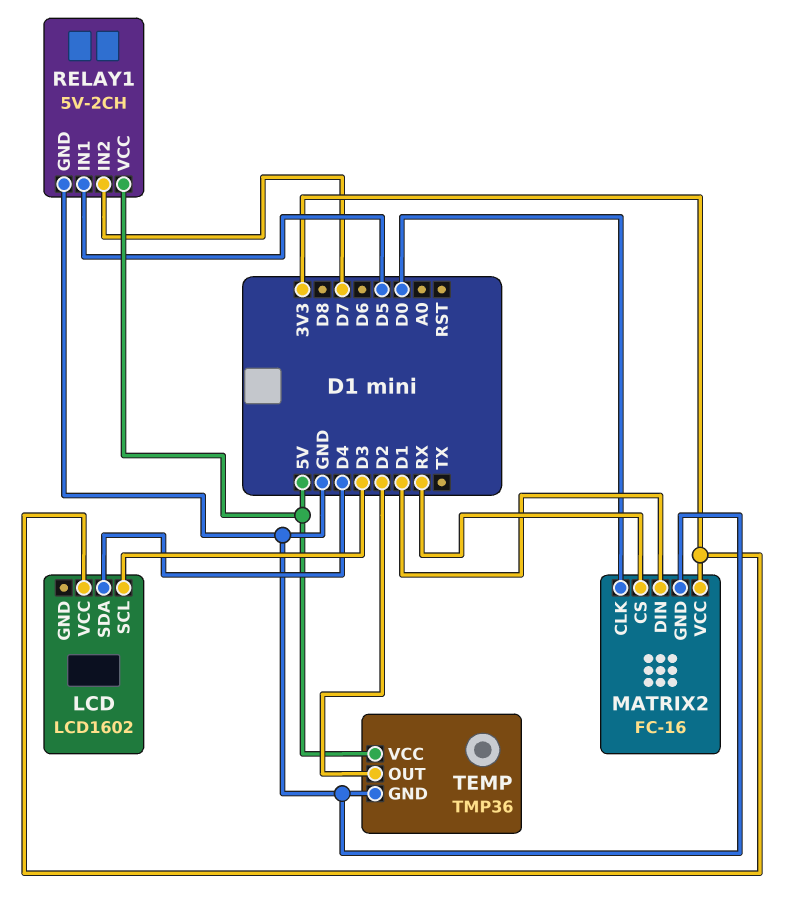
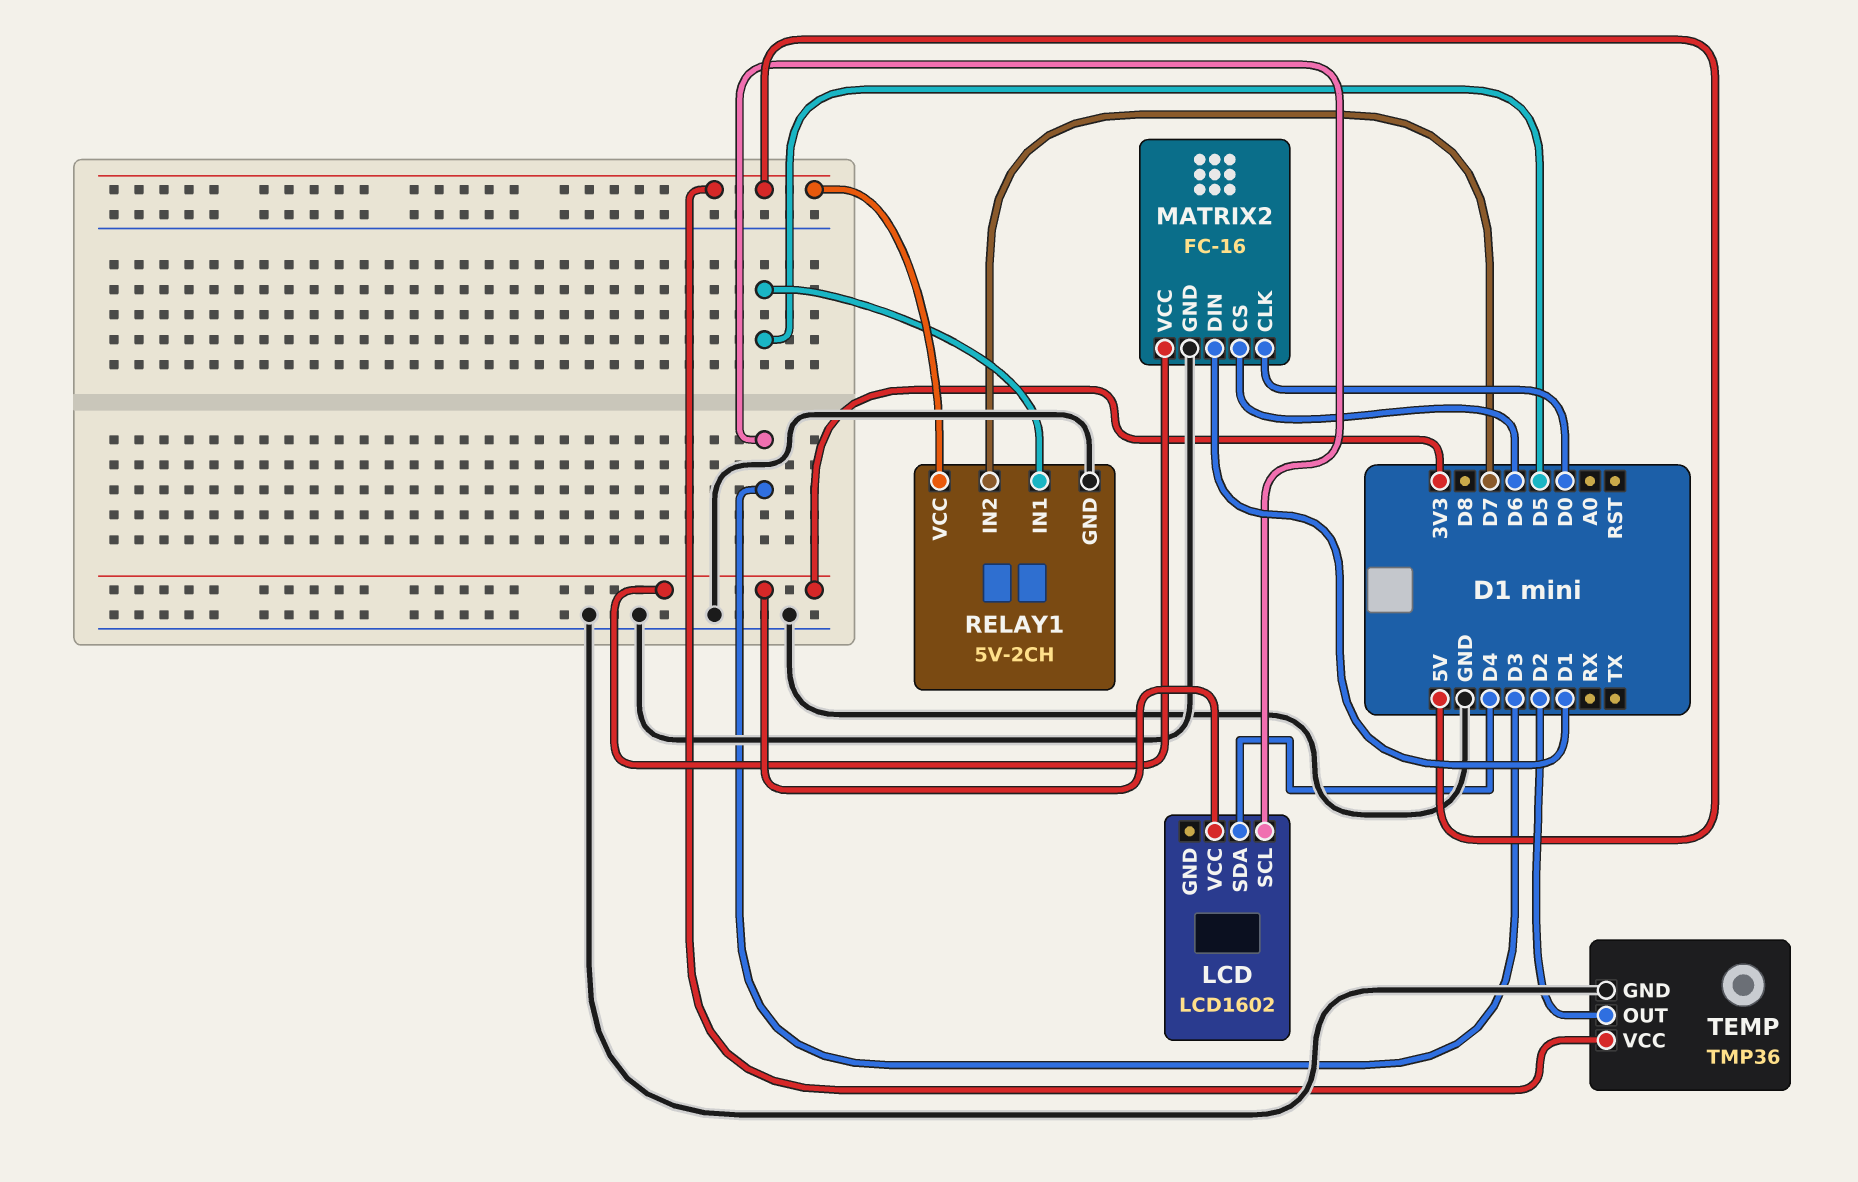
MATRIX2 pin CS: RX -> D6

